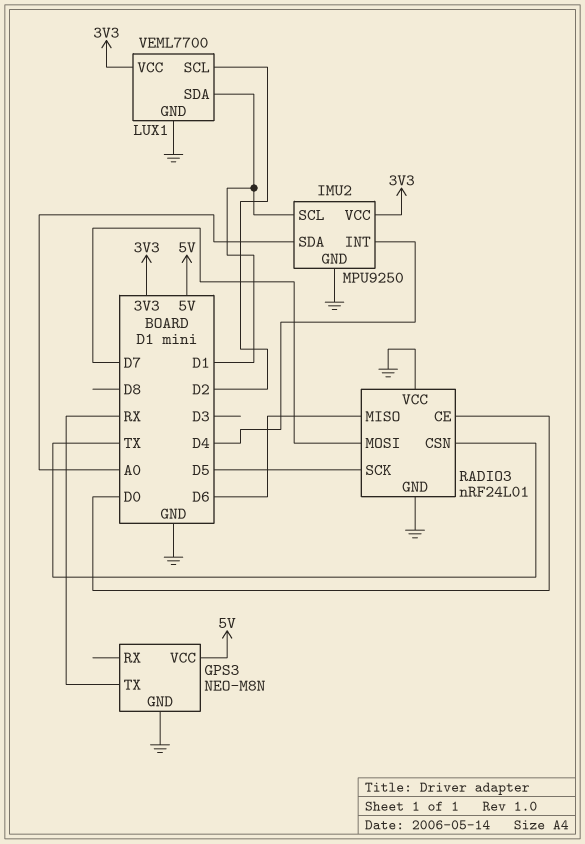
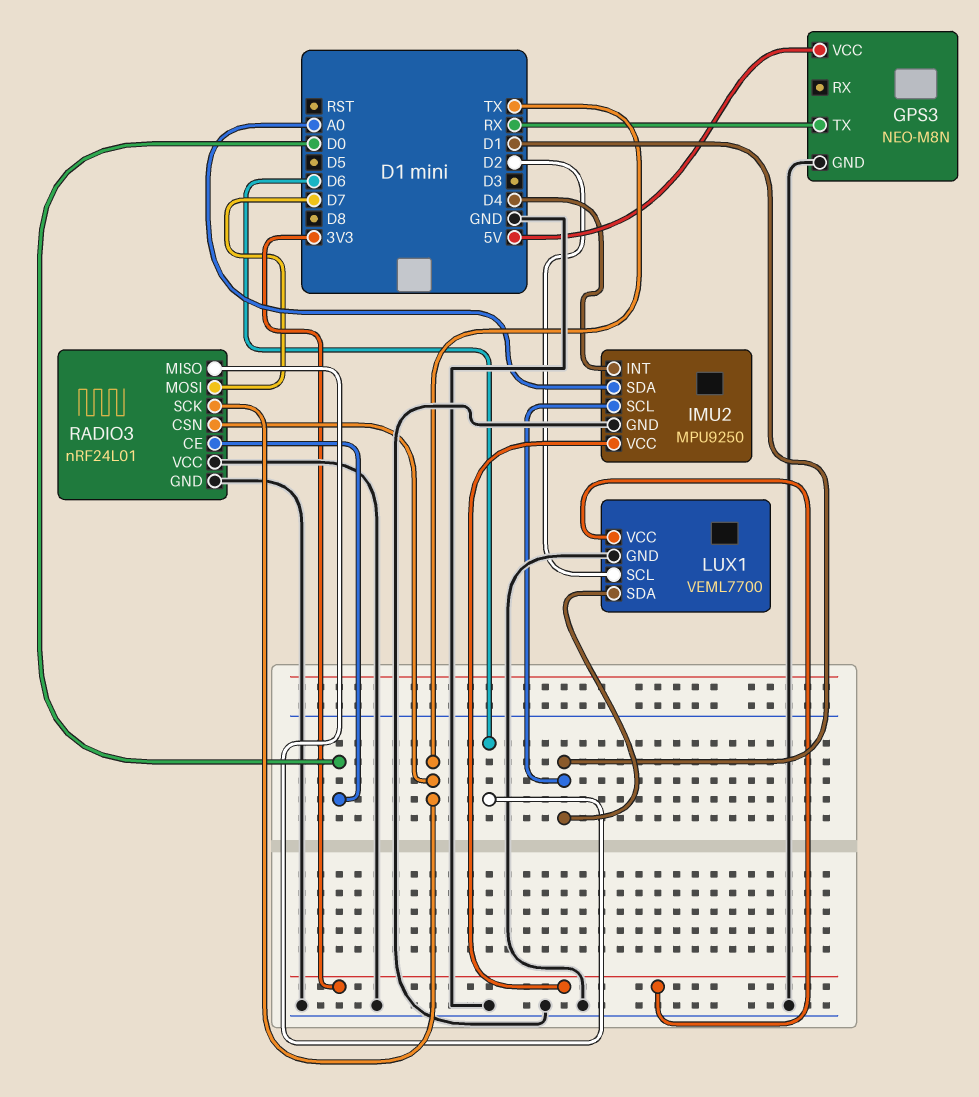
RADIO3 pin SCK: D5 -> TX

